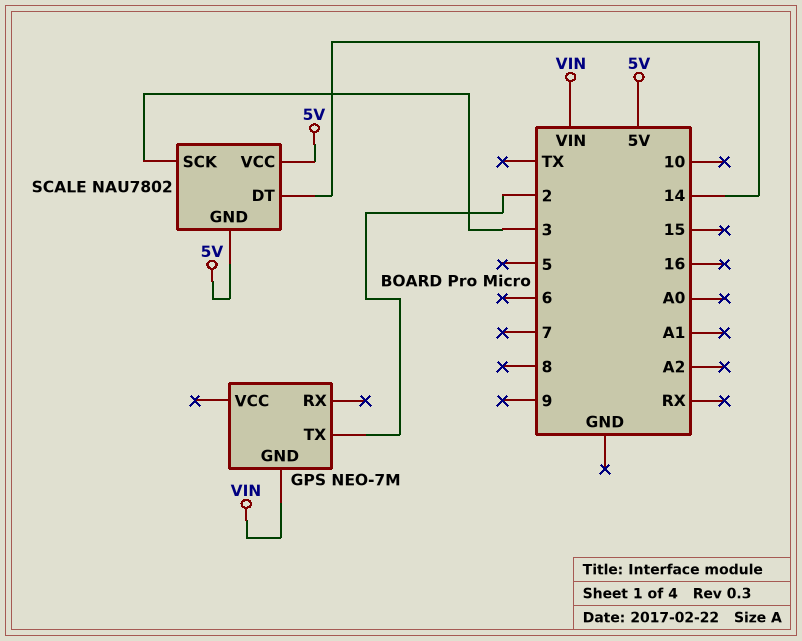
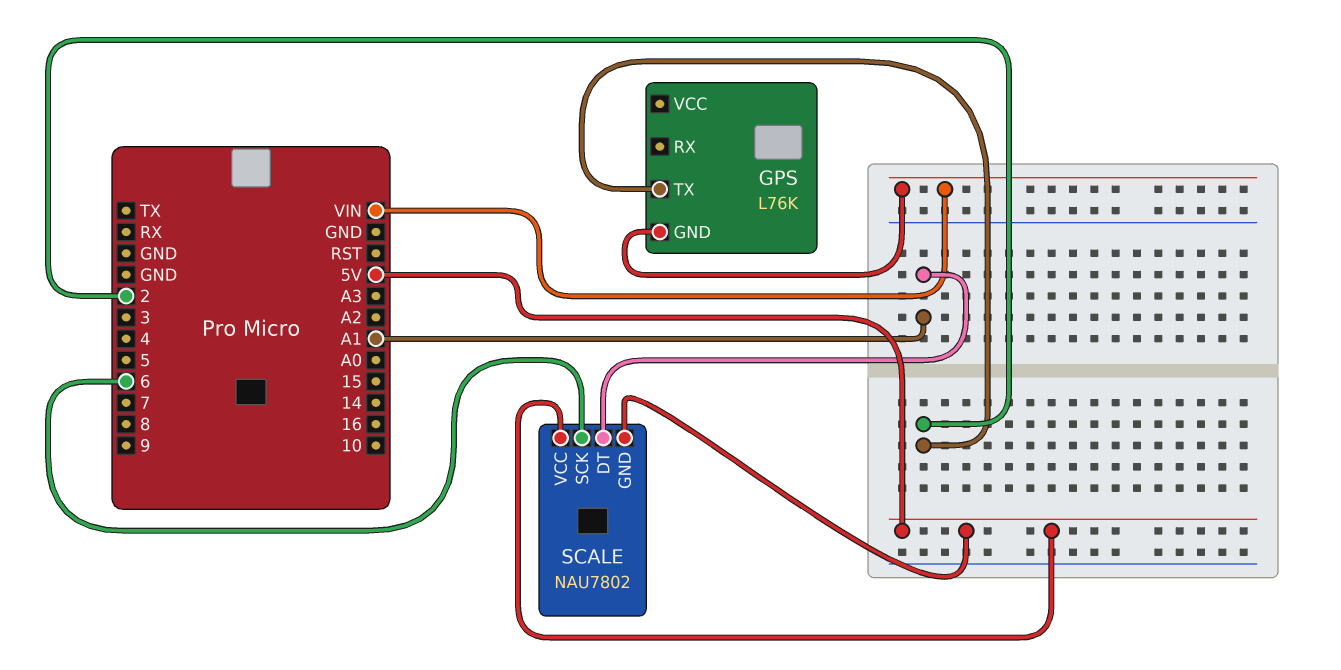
GPS: NEO-7M -> L76K
SCALE pin DT: 14 -> A1
SCALE pin SCK: 3 -> 6

